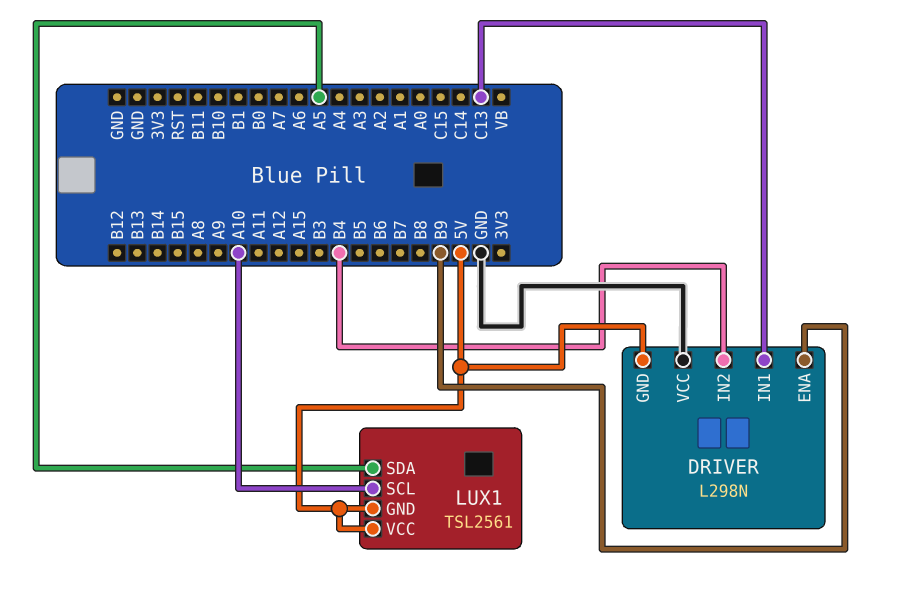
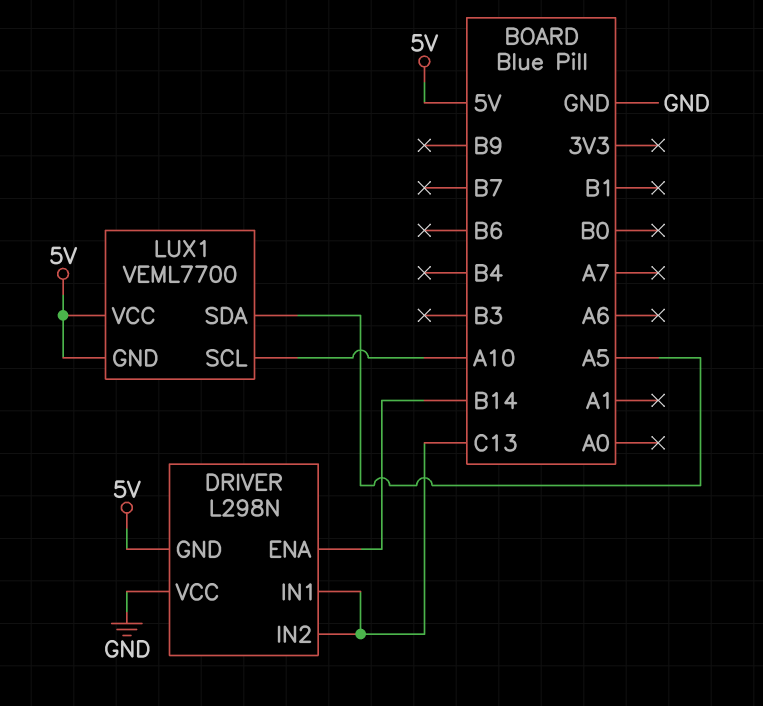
DRIVER pin ENA: B9 -> B14
DRIVER pin IN2: B4 -> C13
LUX1: TSL2561 -> VEML7700

